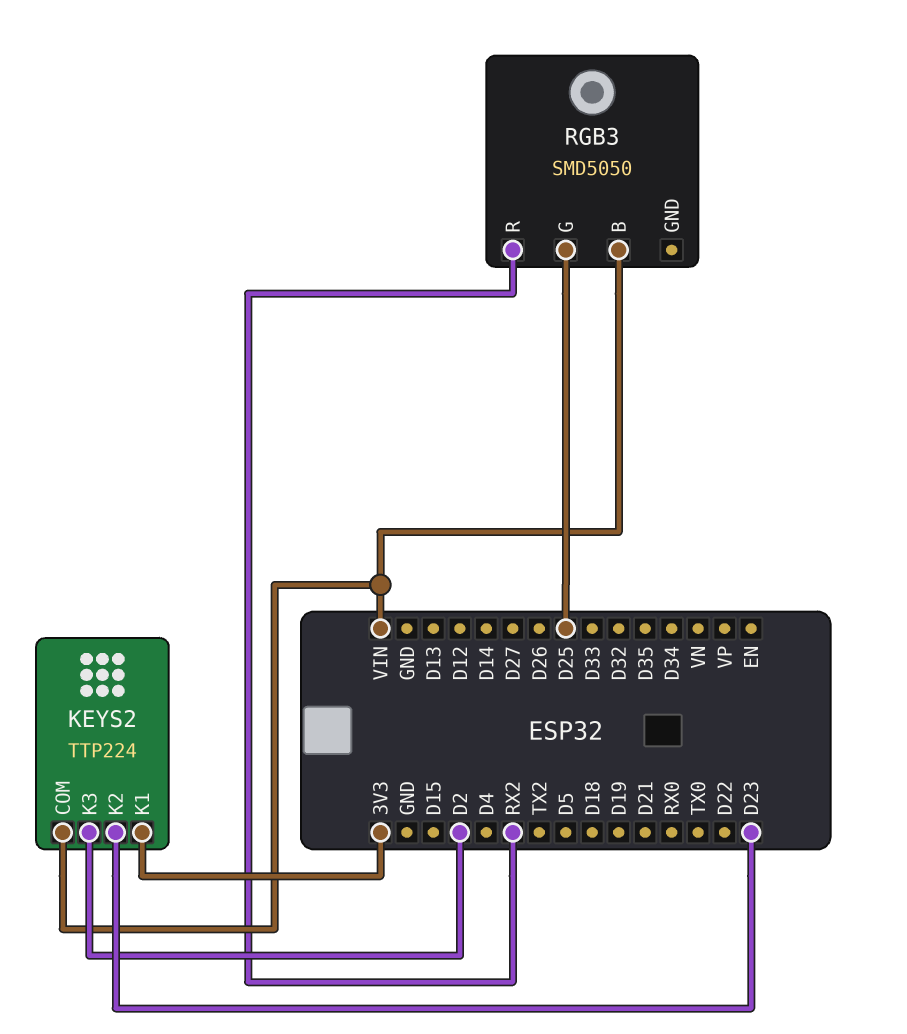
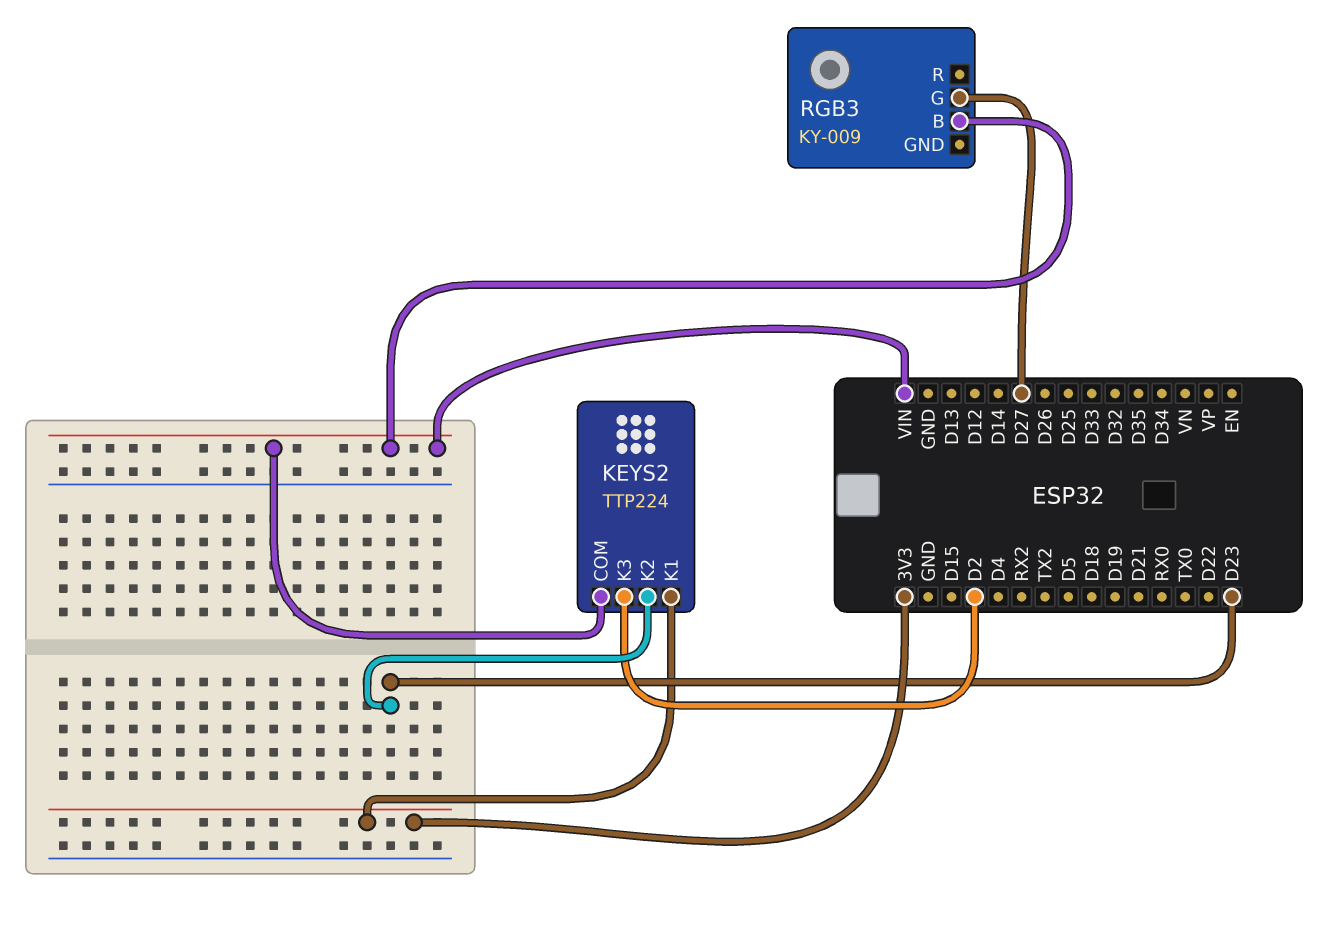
RGB3: SMD5050 -> KY-009
RGB3 pin G: D25 -> D27
RGB3 pin R: RX2 -> none

